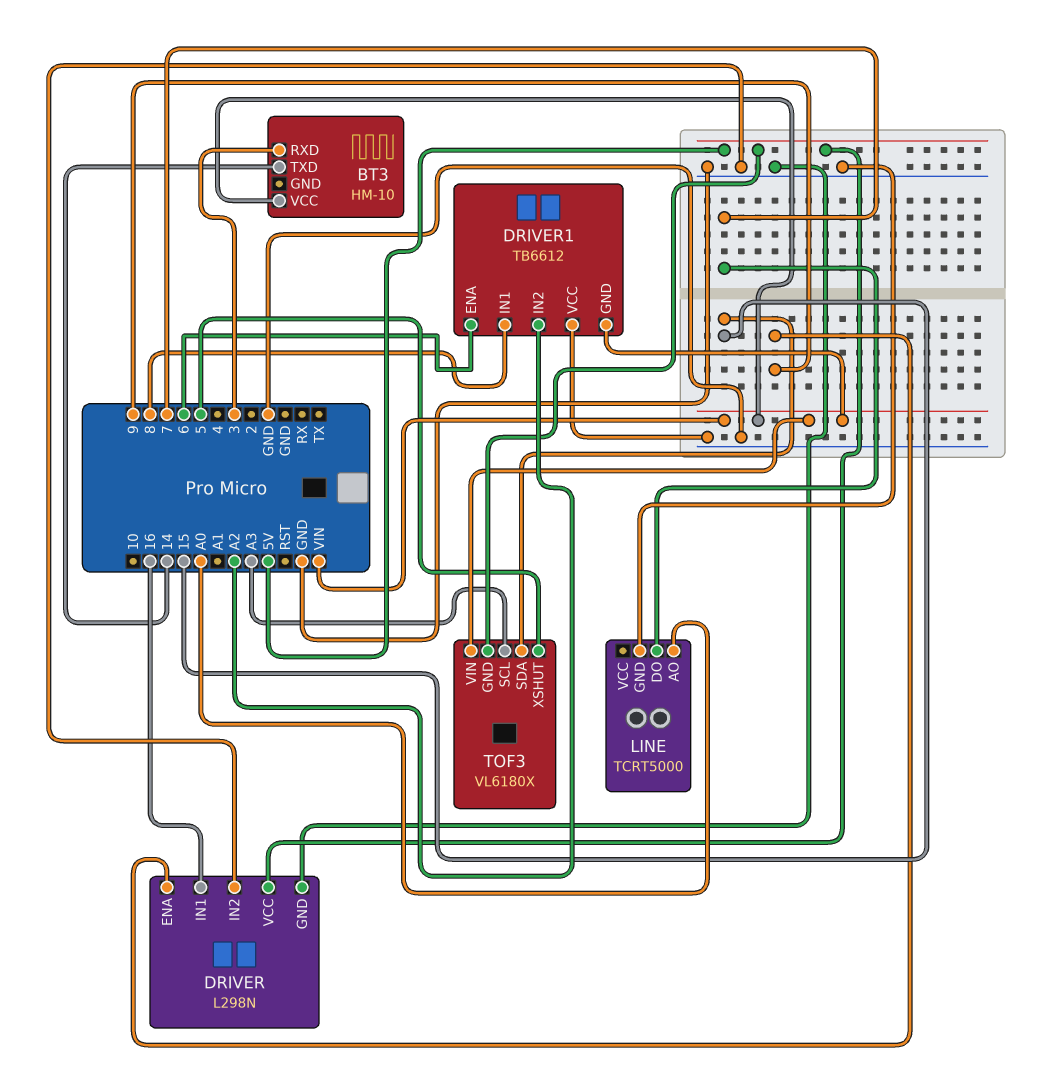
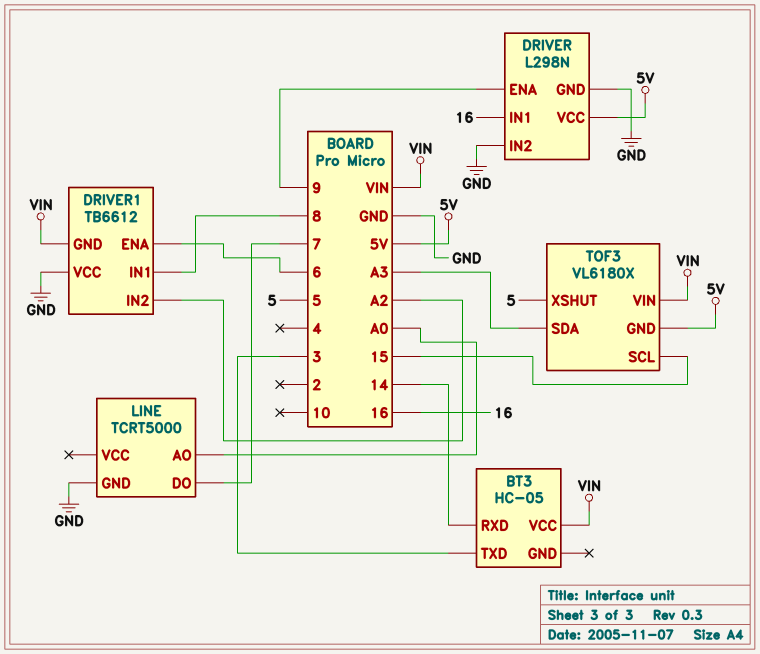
BT3: HM-10 -> HC-05
BT3 pin RXD: 3 -> 14
BT3 pin TXD: 14 -> 3
TOF3 pin SCL: A3 -> 15
TOF3 pin SDA: 15 -> A3

